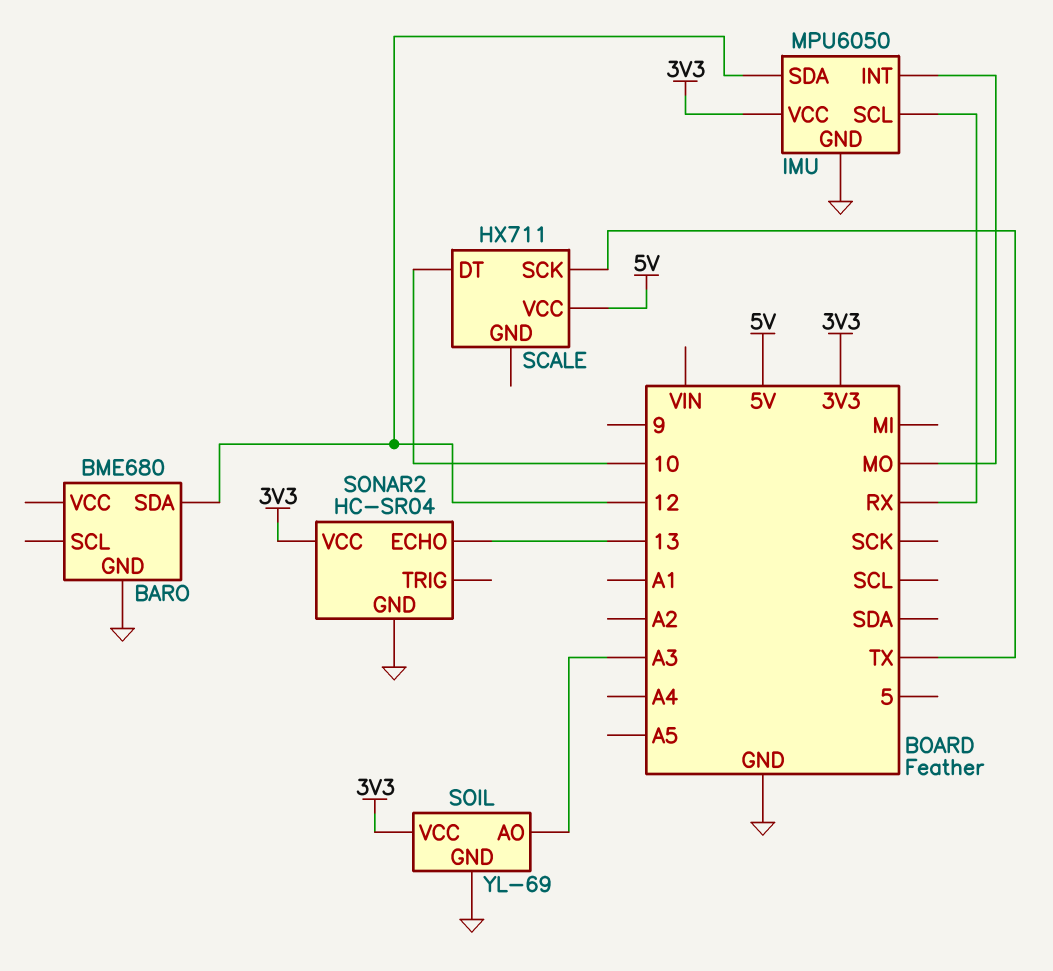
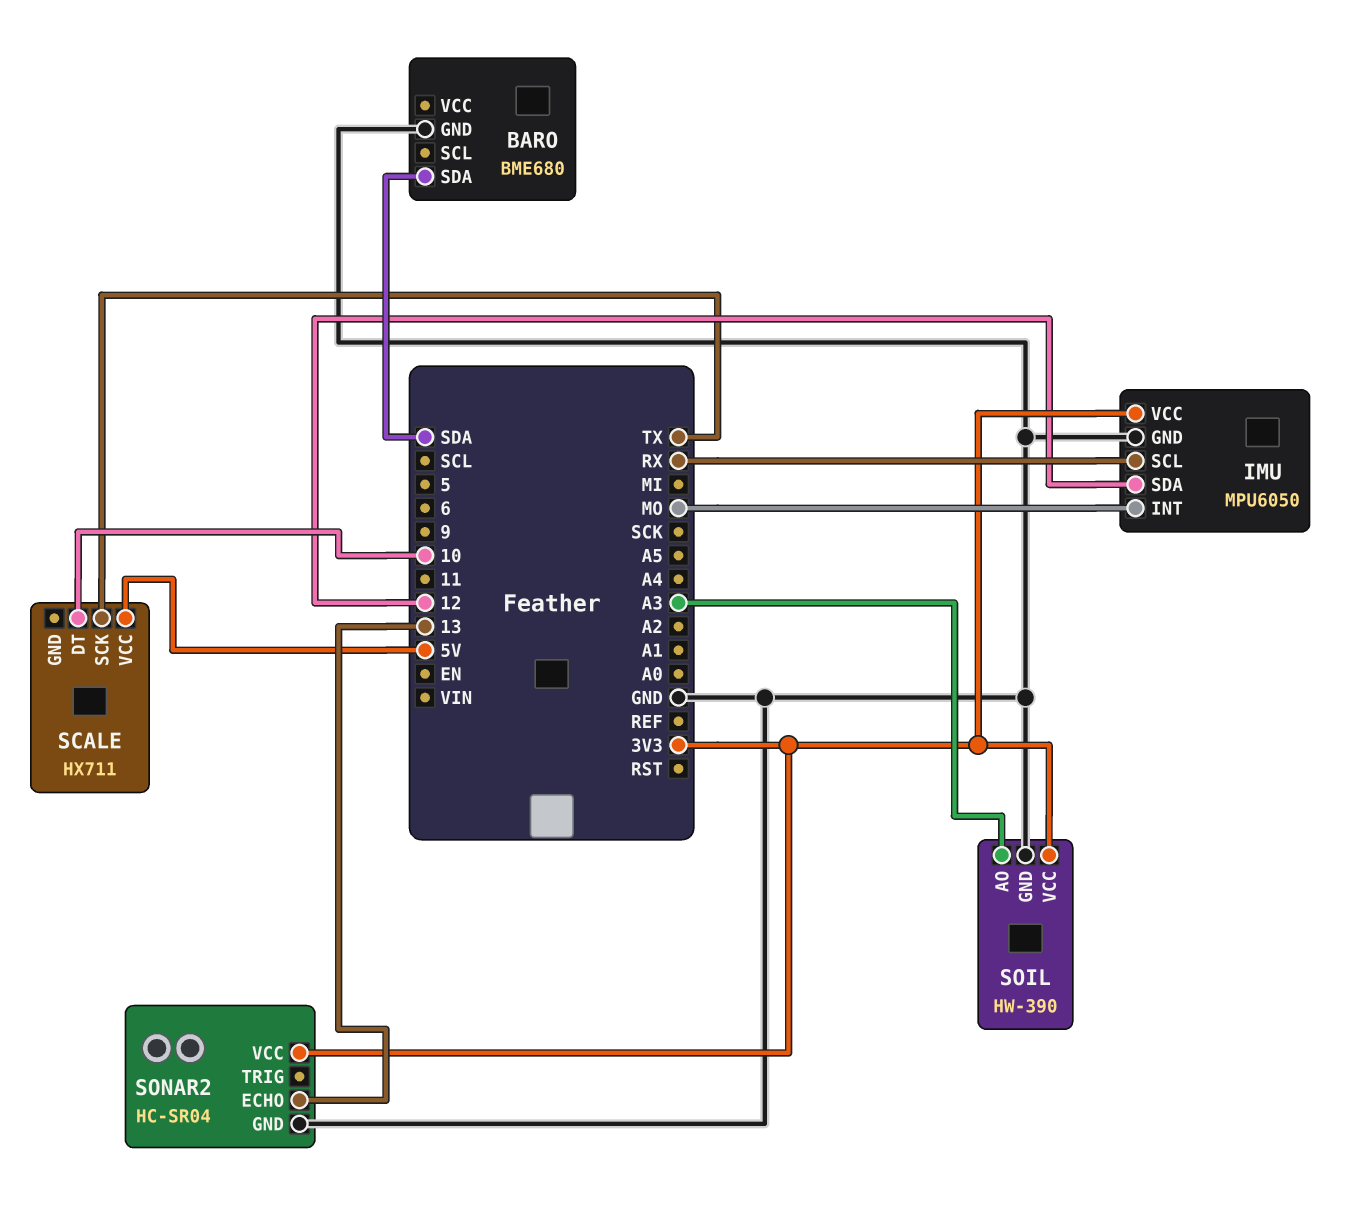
BARO pin SDA: 12 -> SDA
SOIL: YL-69 -> HW-390

